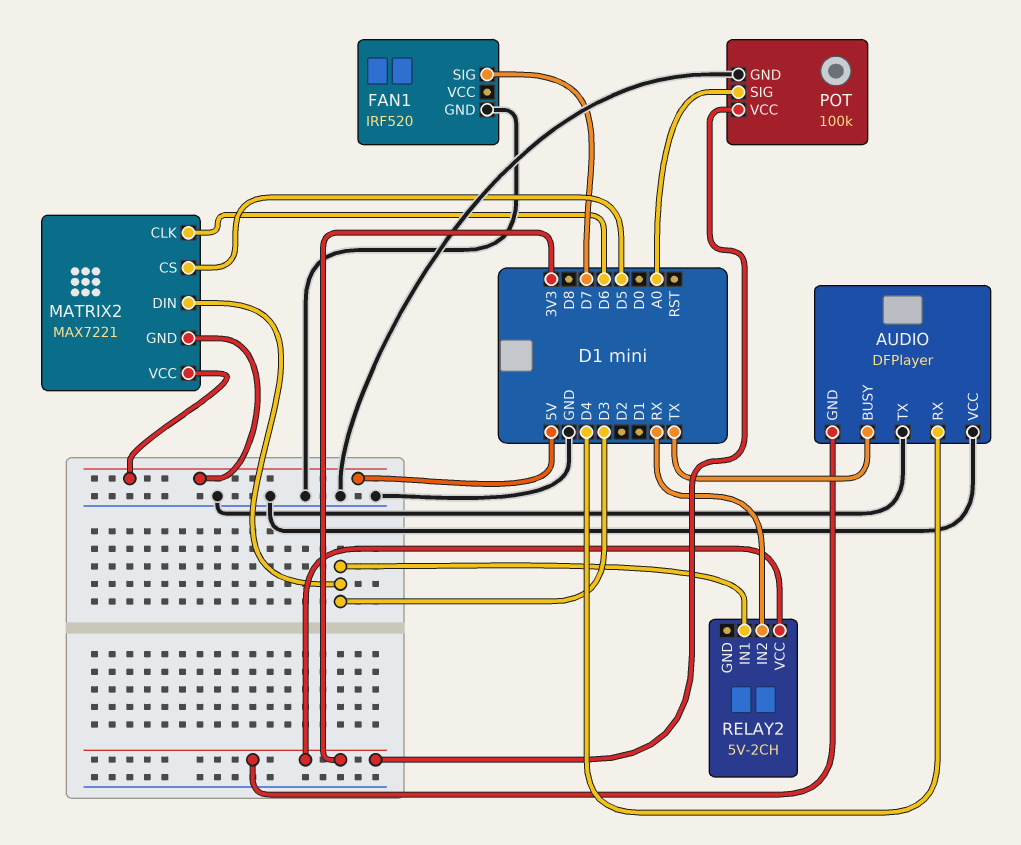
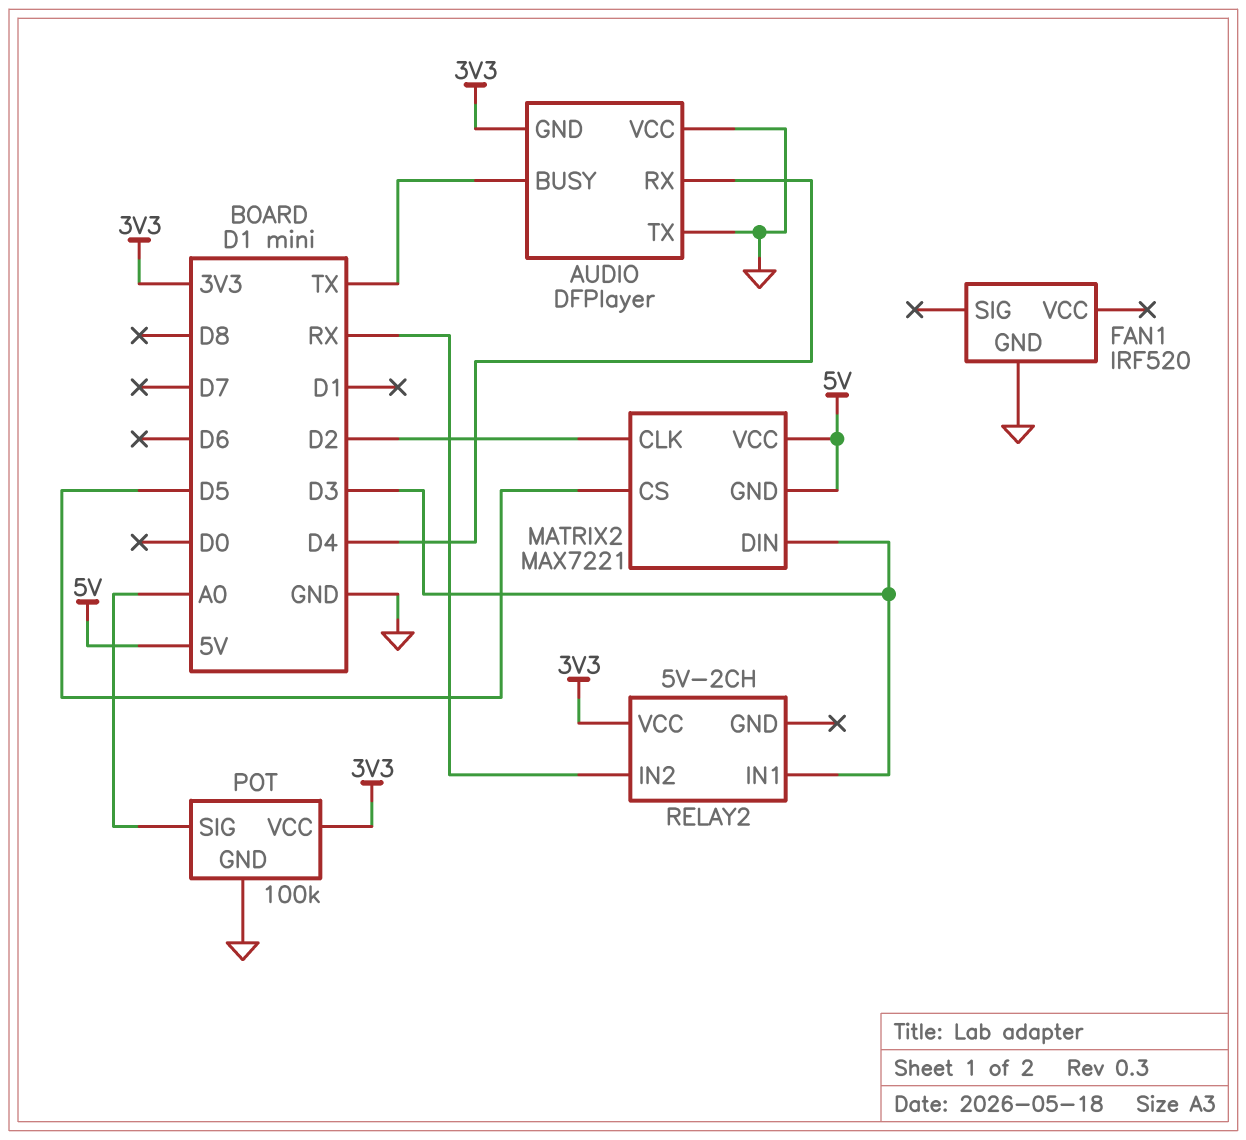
FAN1 pin SIG: D7 -> none
MATRIX2 pin CLK: D6 -> D2

